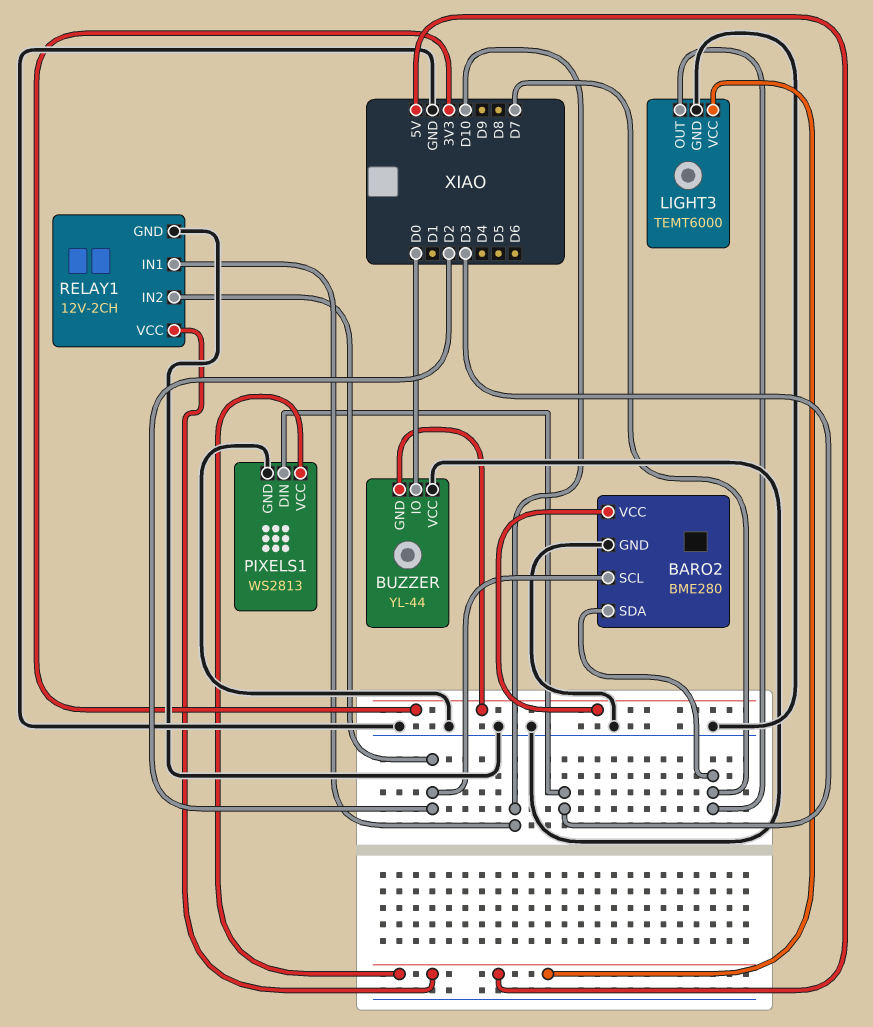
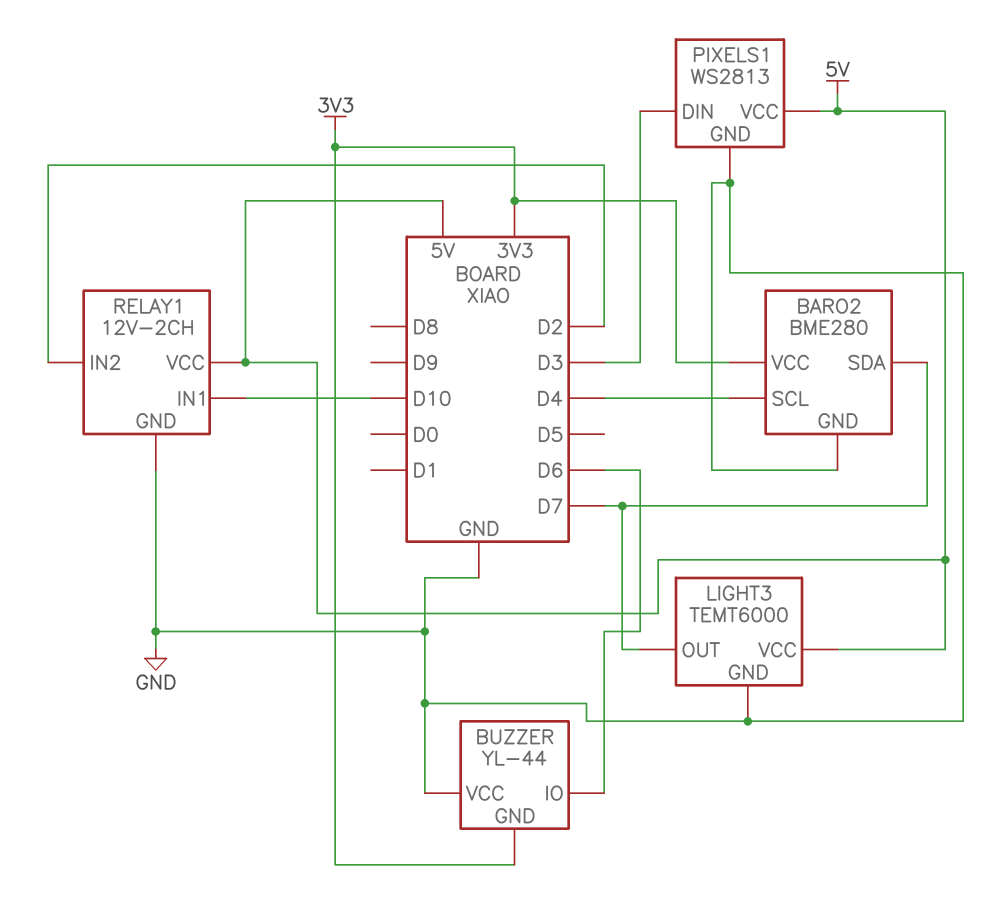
BARO2 pin SCL: D2 -> D4
BUZZER pin IO: D0 -> D6

